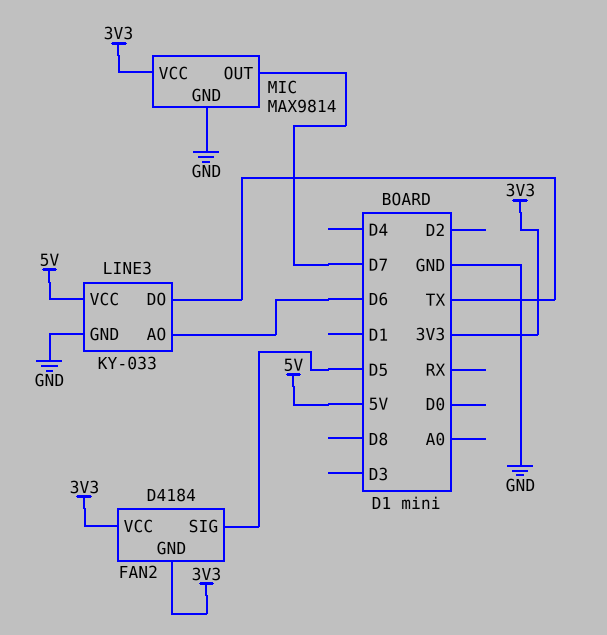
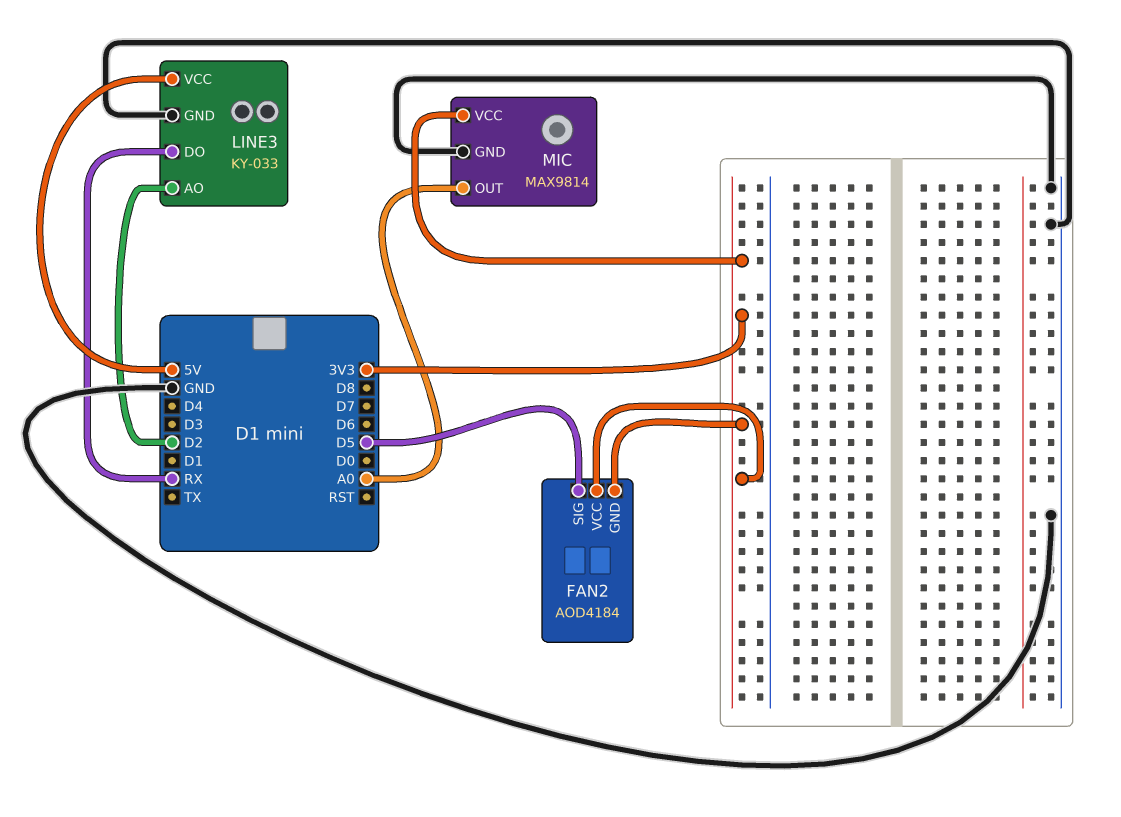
FAN2: D4184 -> AOD4184
LINE3 pin AO: D6 -> D2
LINE3 pin DO: TX -> RX
MIC pin OUT: D7 -> A0

